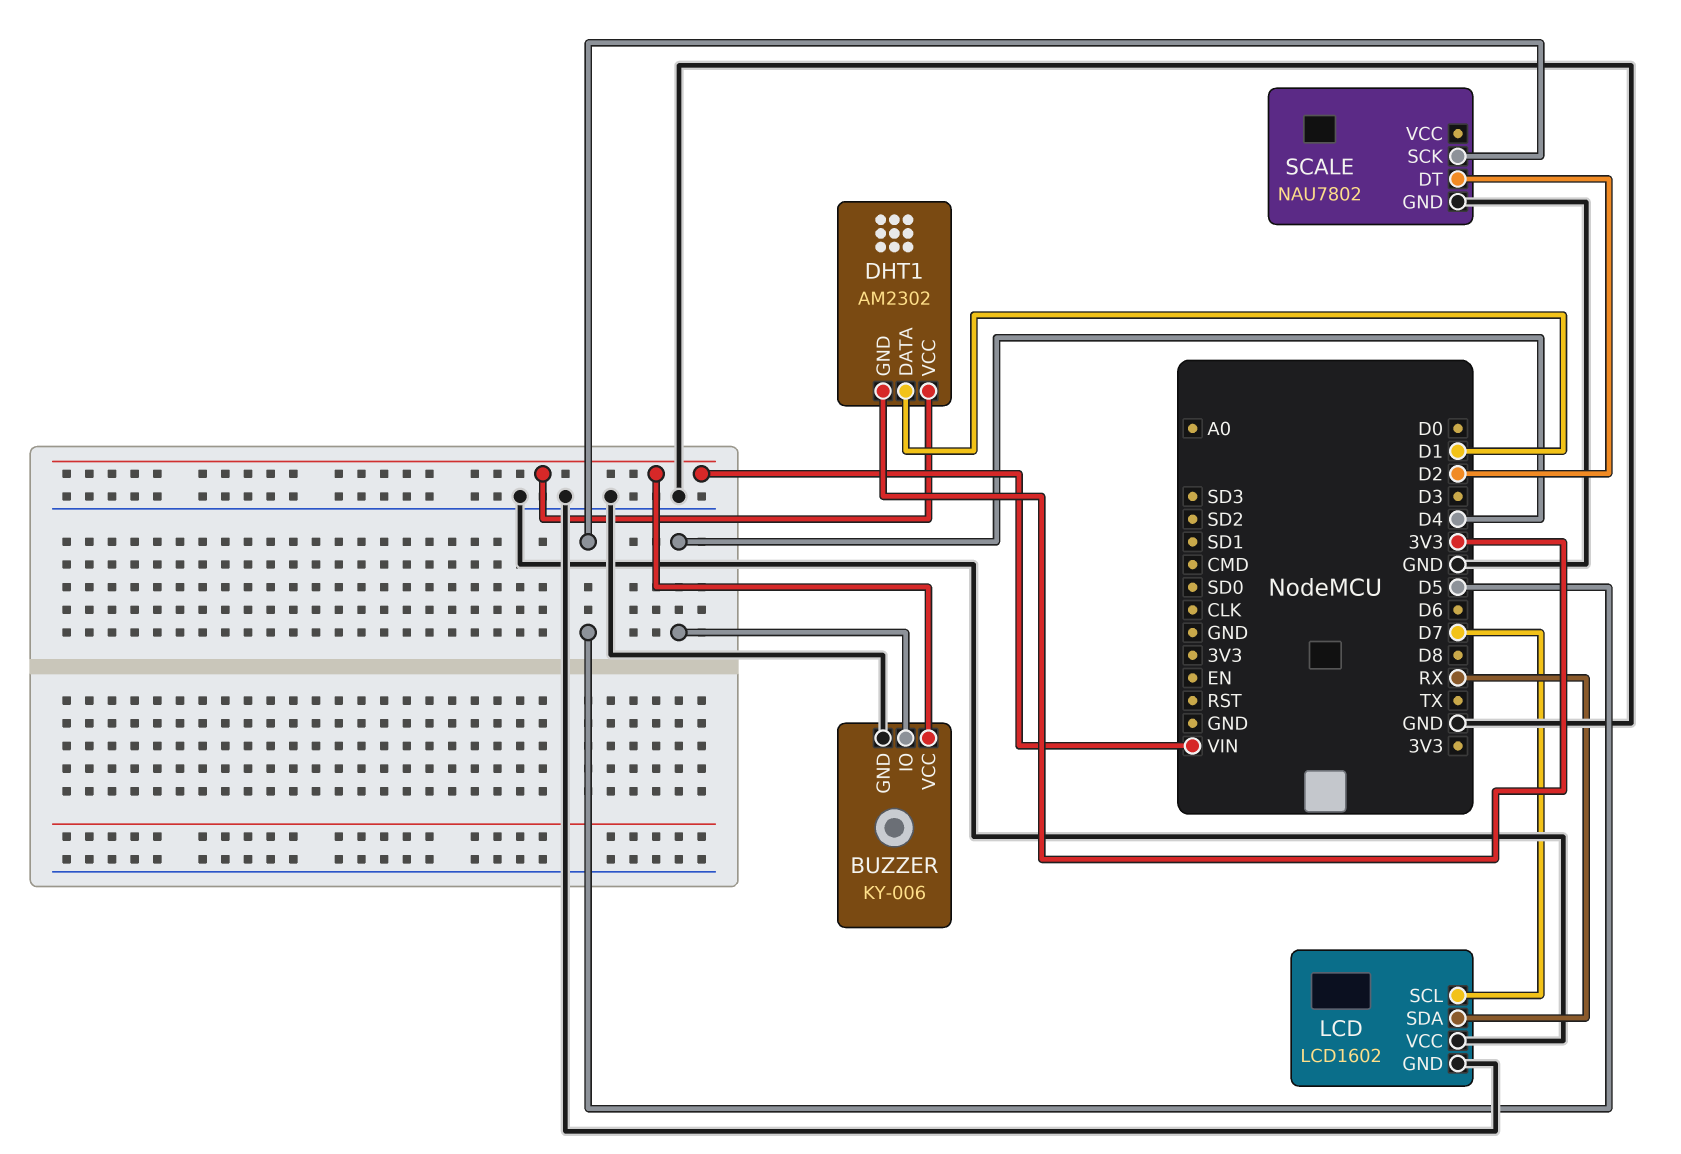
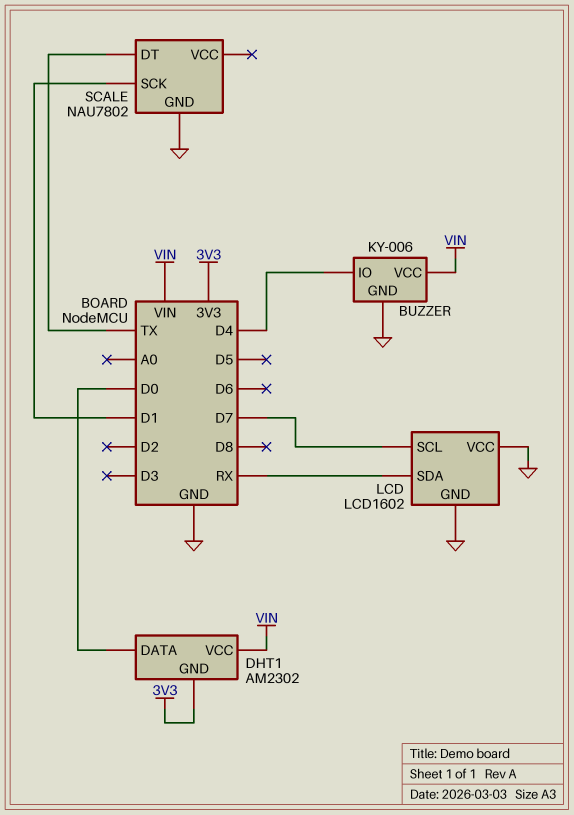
DHT1 pin DATA: D1 -> D0
SCALE pin DT: D2 -> TX
SCALE pin SCK: D5 -> D1

